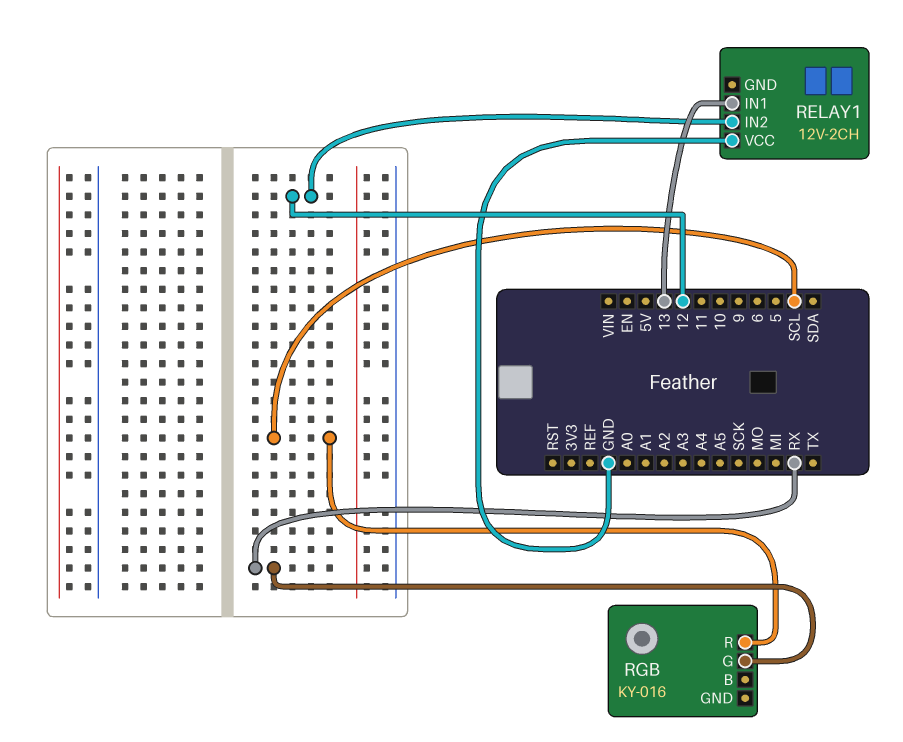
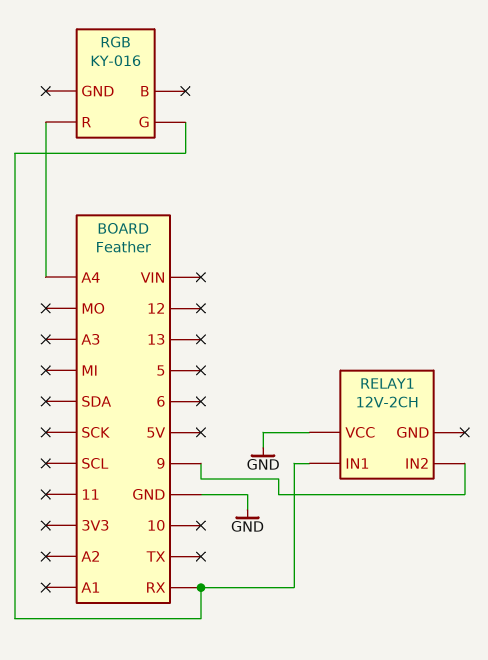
RELAY1 pin IN1: 13 -> RX
RELAY1 pin IN2: 12 -> 9
RGB pin R: SCL -> A4

